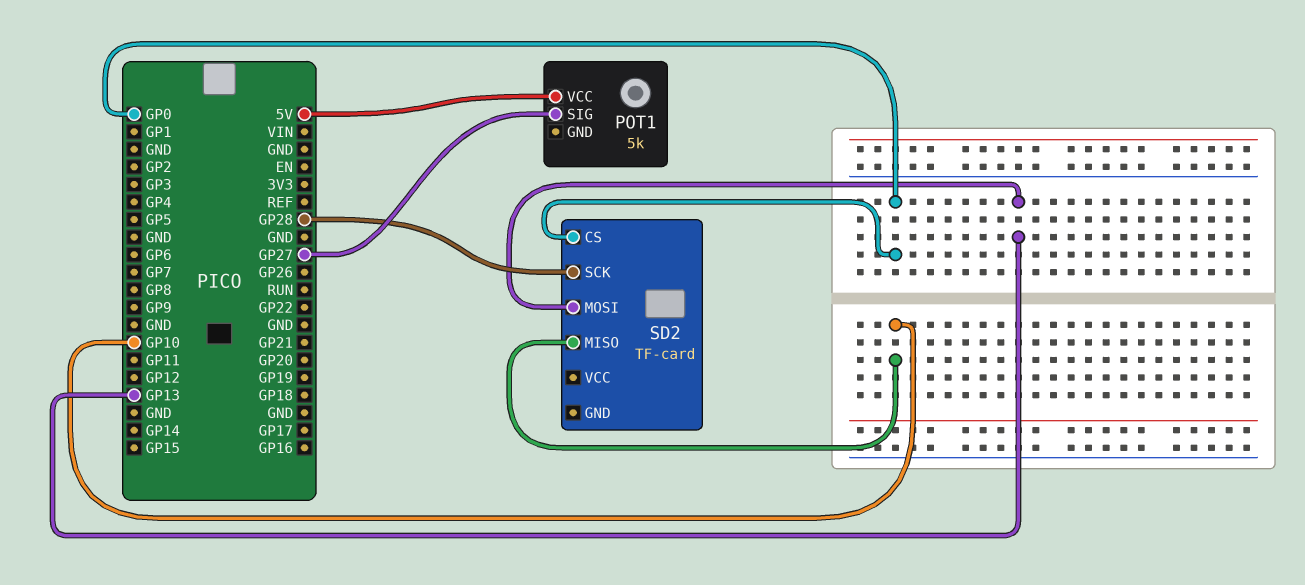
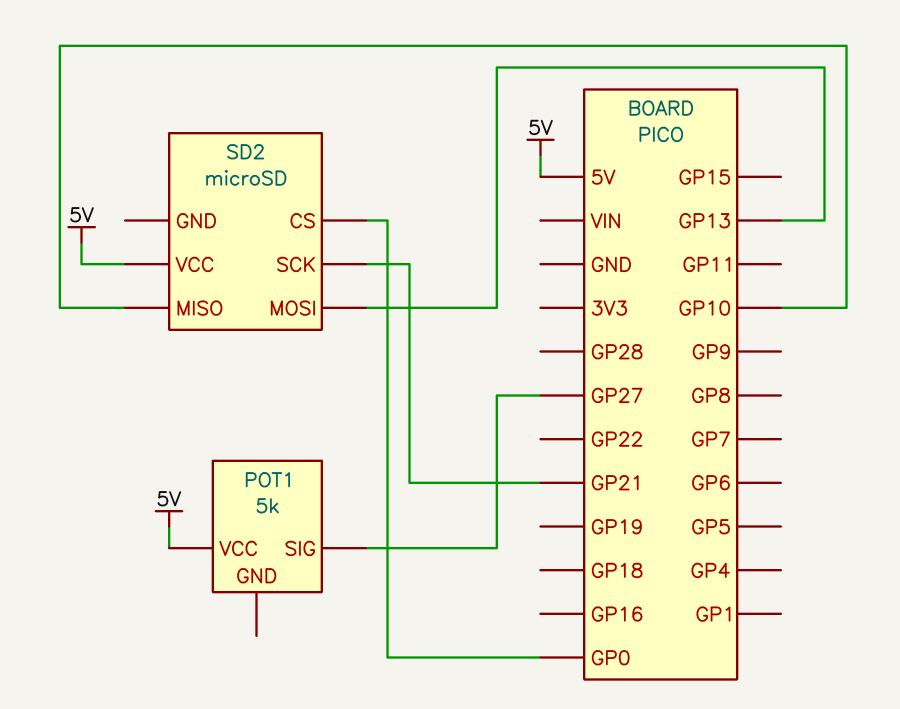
SD2: TF-card -> microSD
SD2 pin SCK: GP28 -> GP21
SD2 pin VCC: none -> 5V

